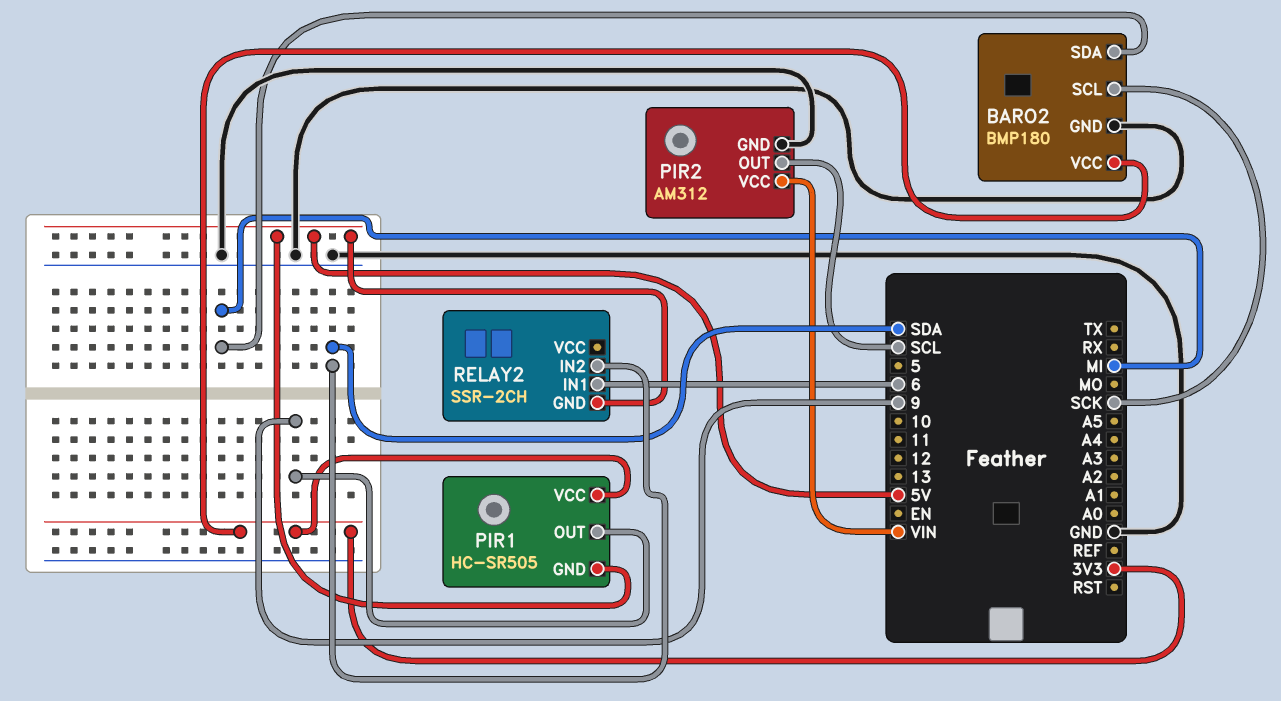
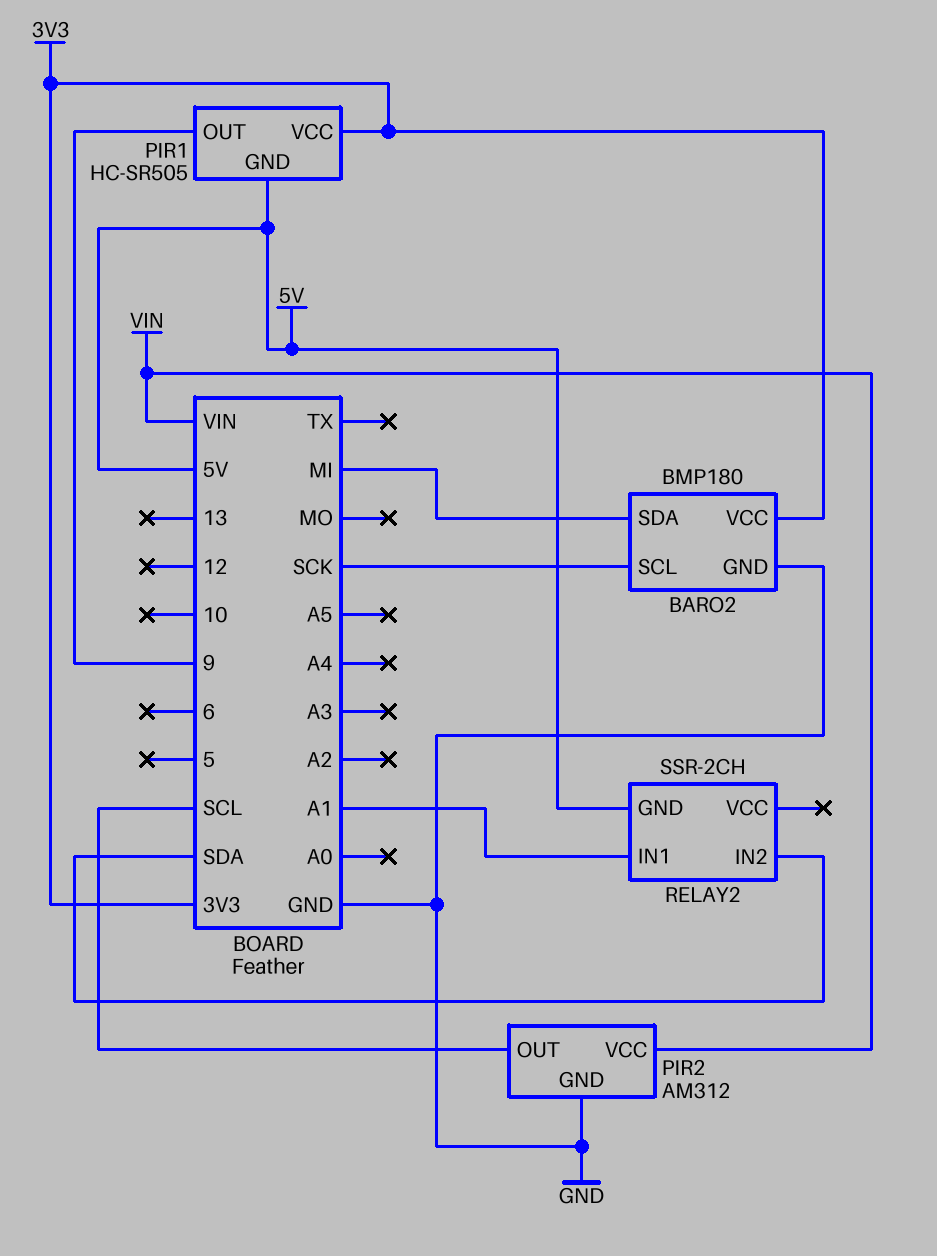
RELAY2 pin IN1: 6 -> A1

